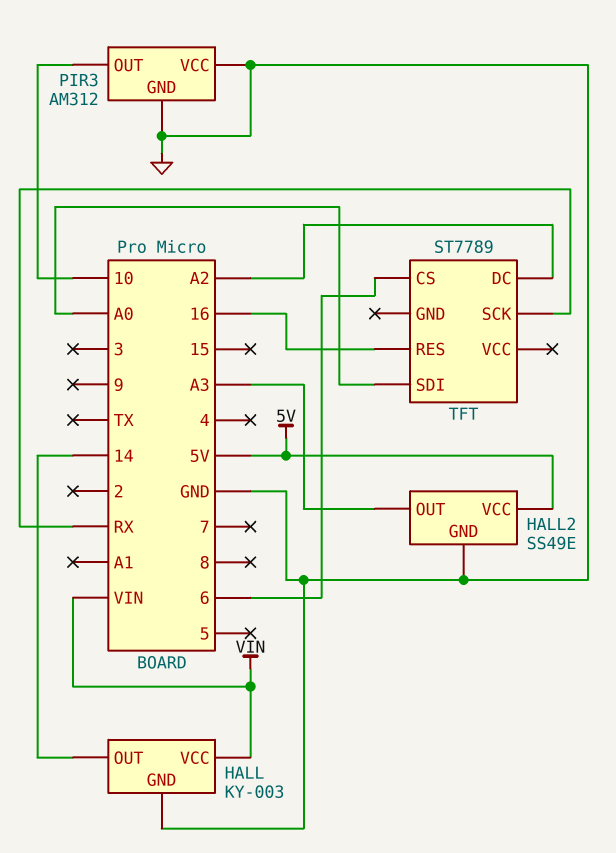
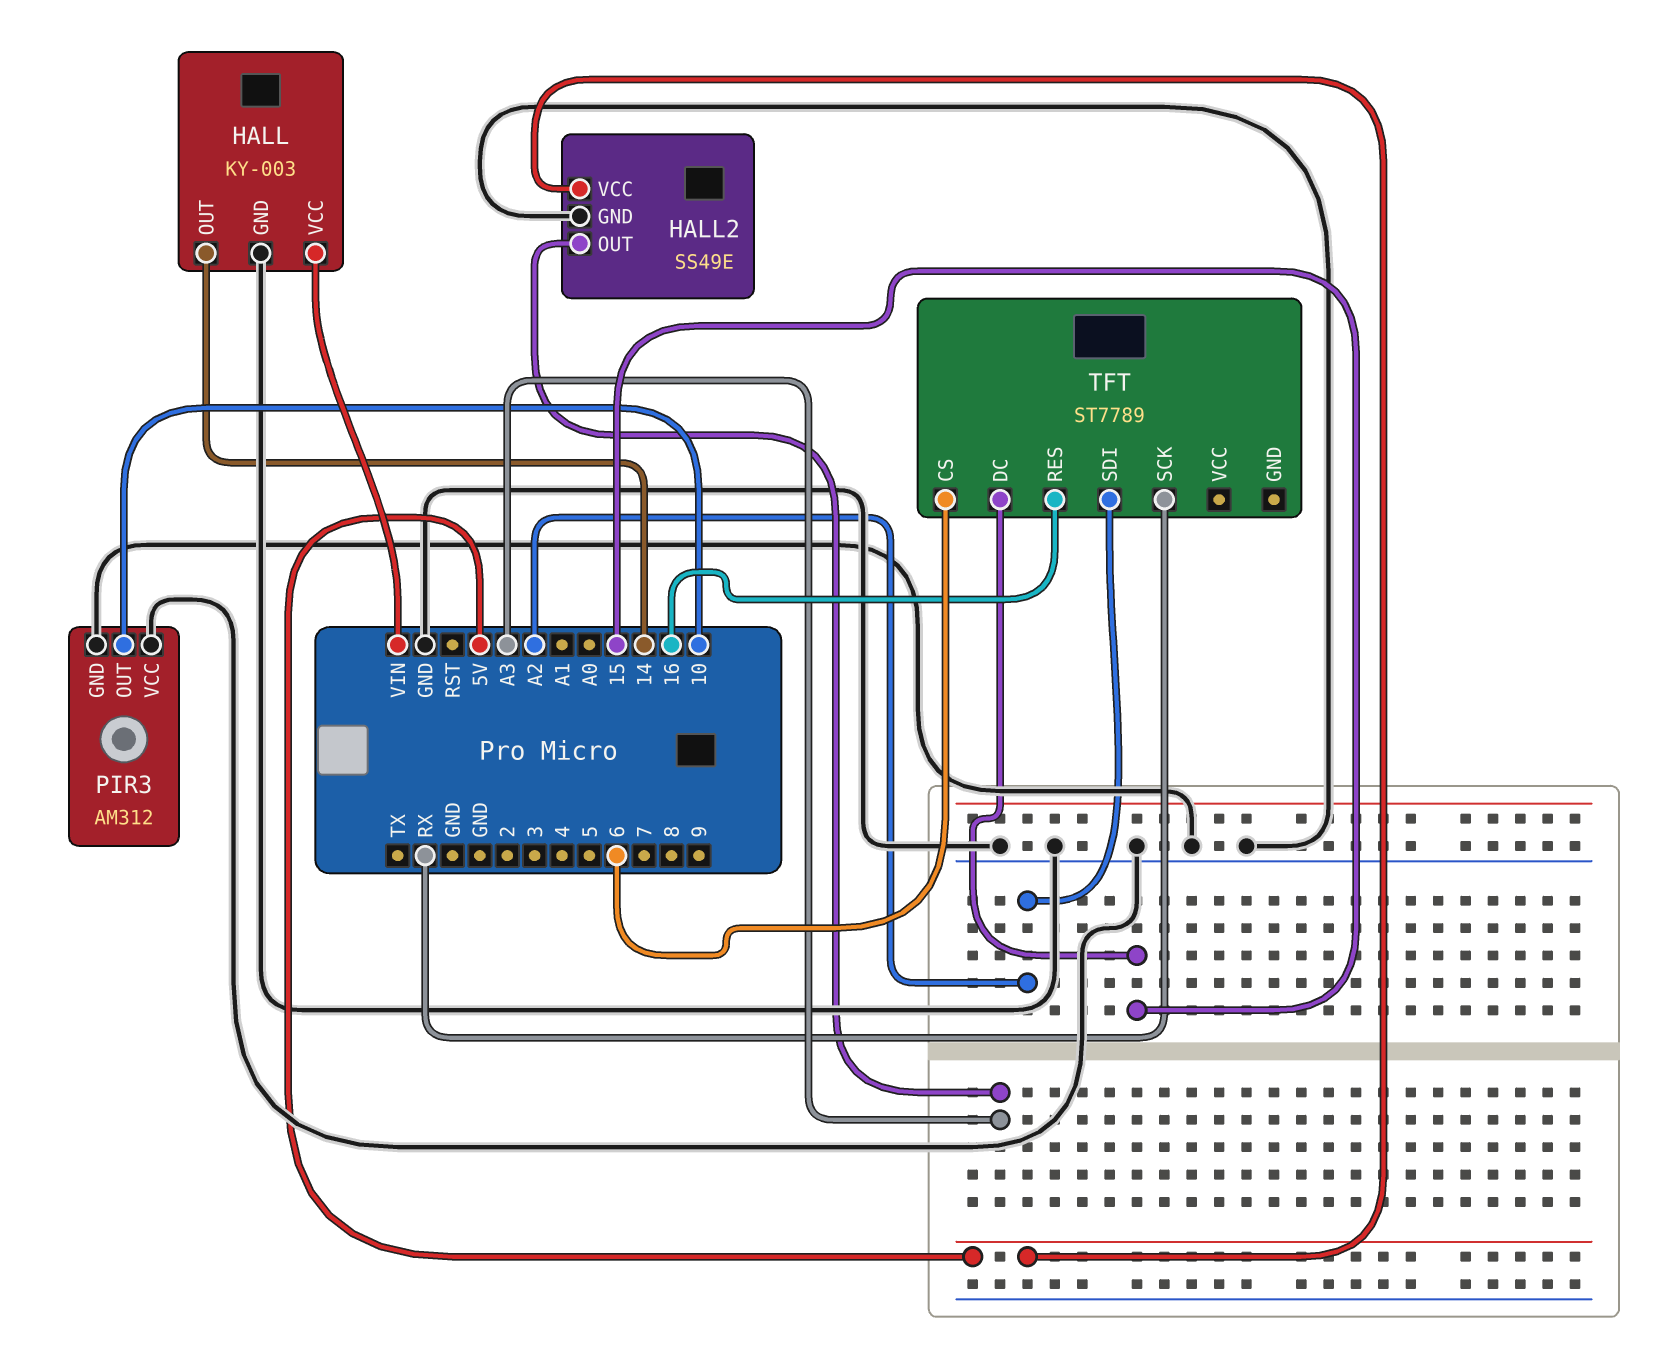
TFT pin DC: A2 -> 15
TFT pin SDI: A0 -> A2

